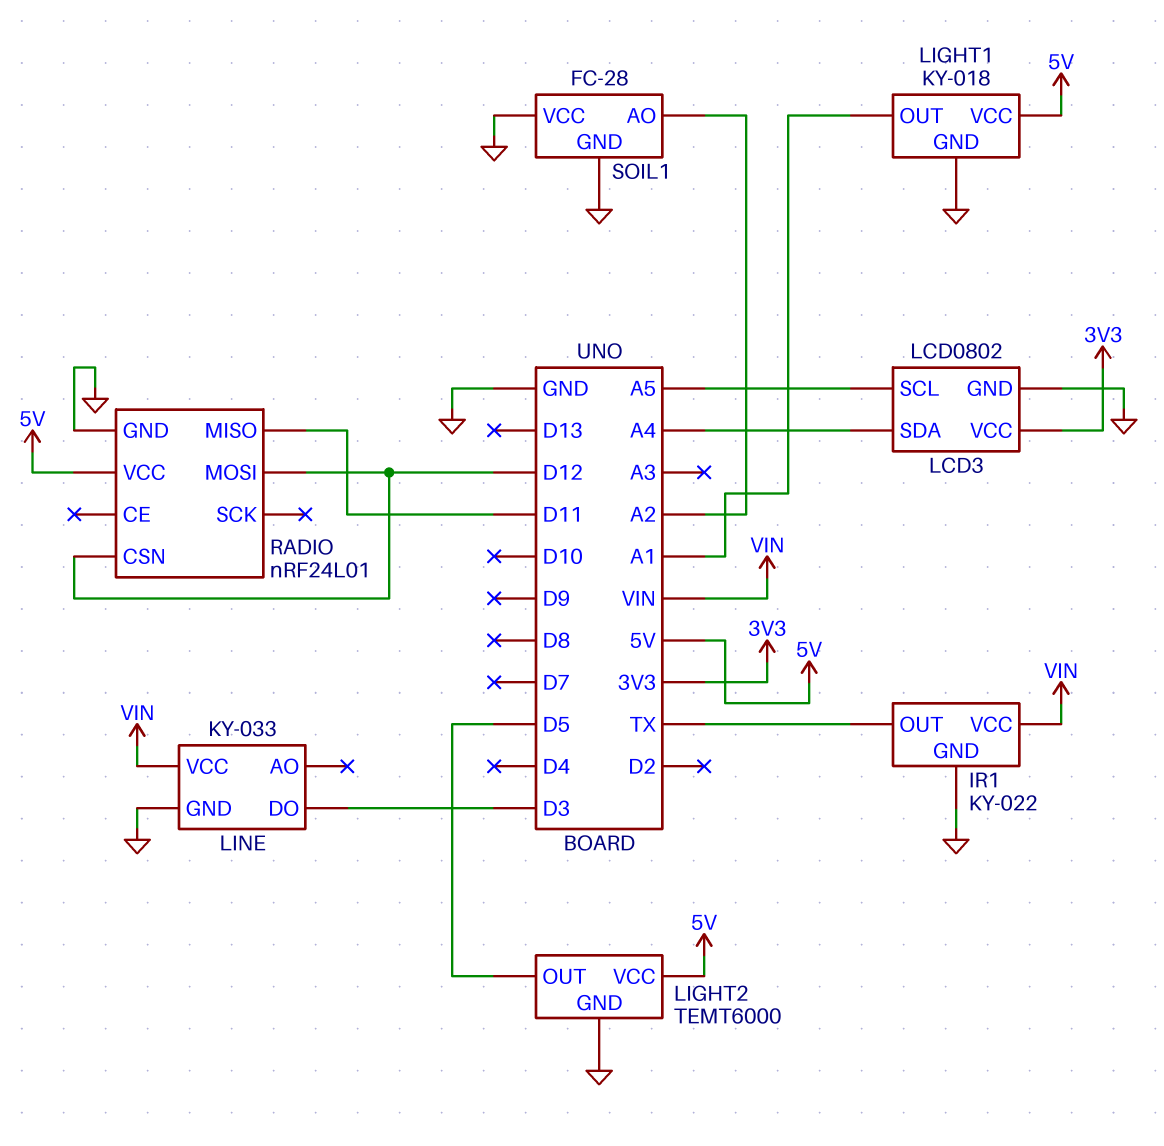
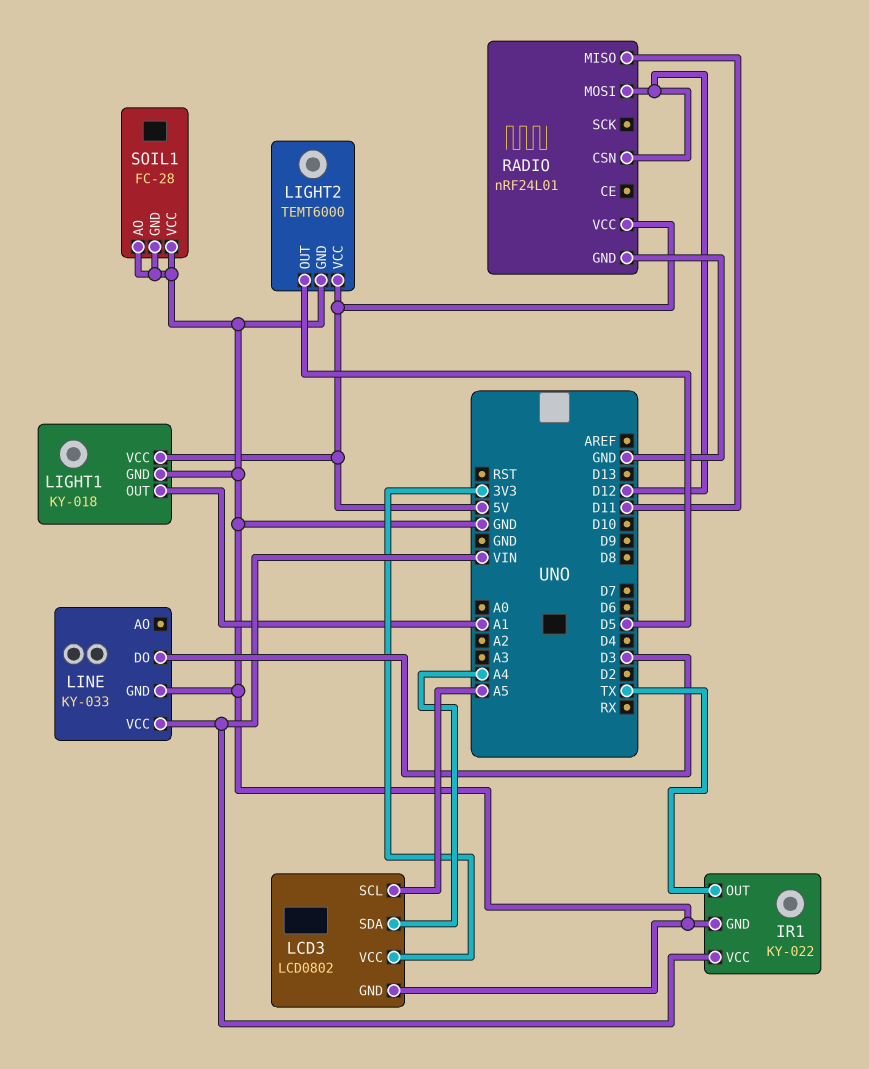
SOIL1 pin AO: A2 -> GND

